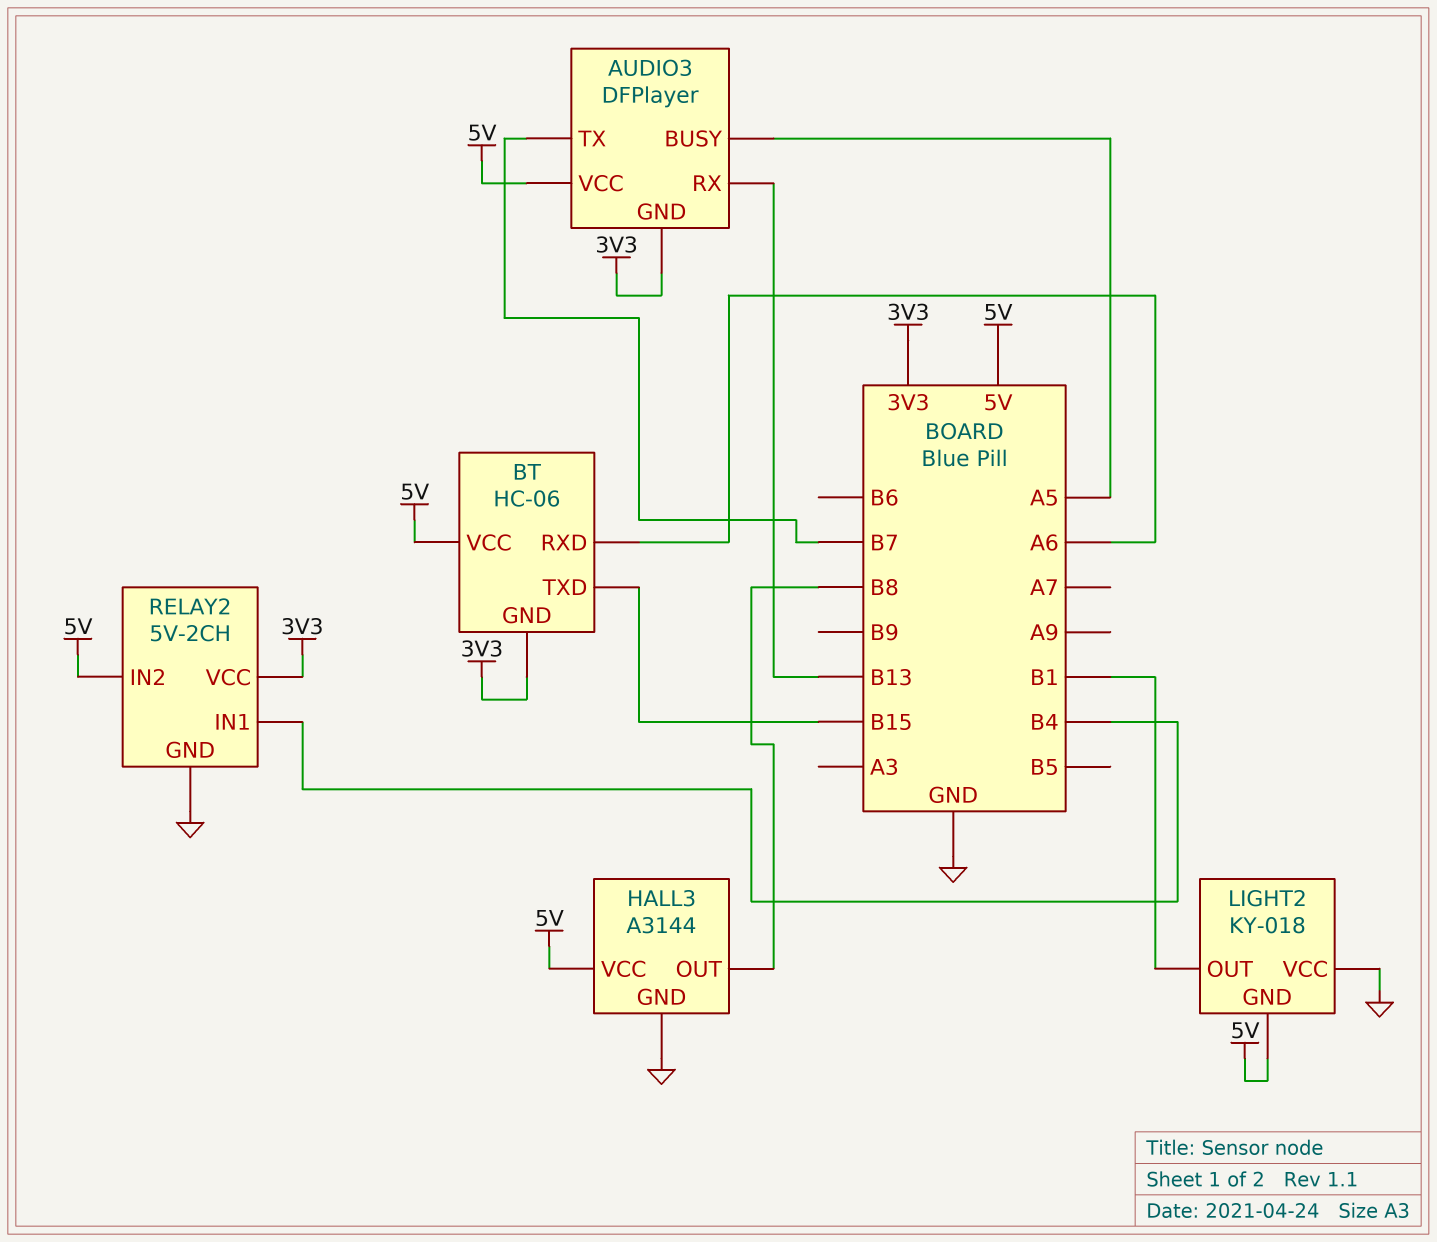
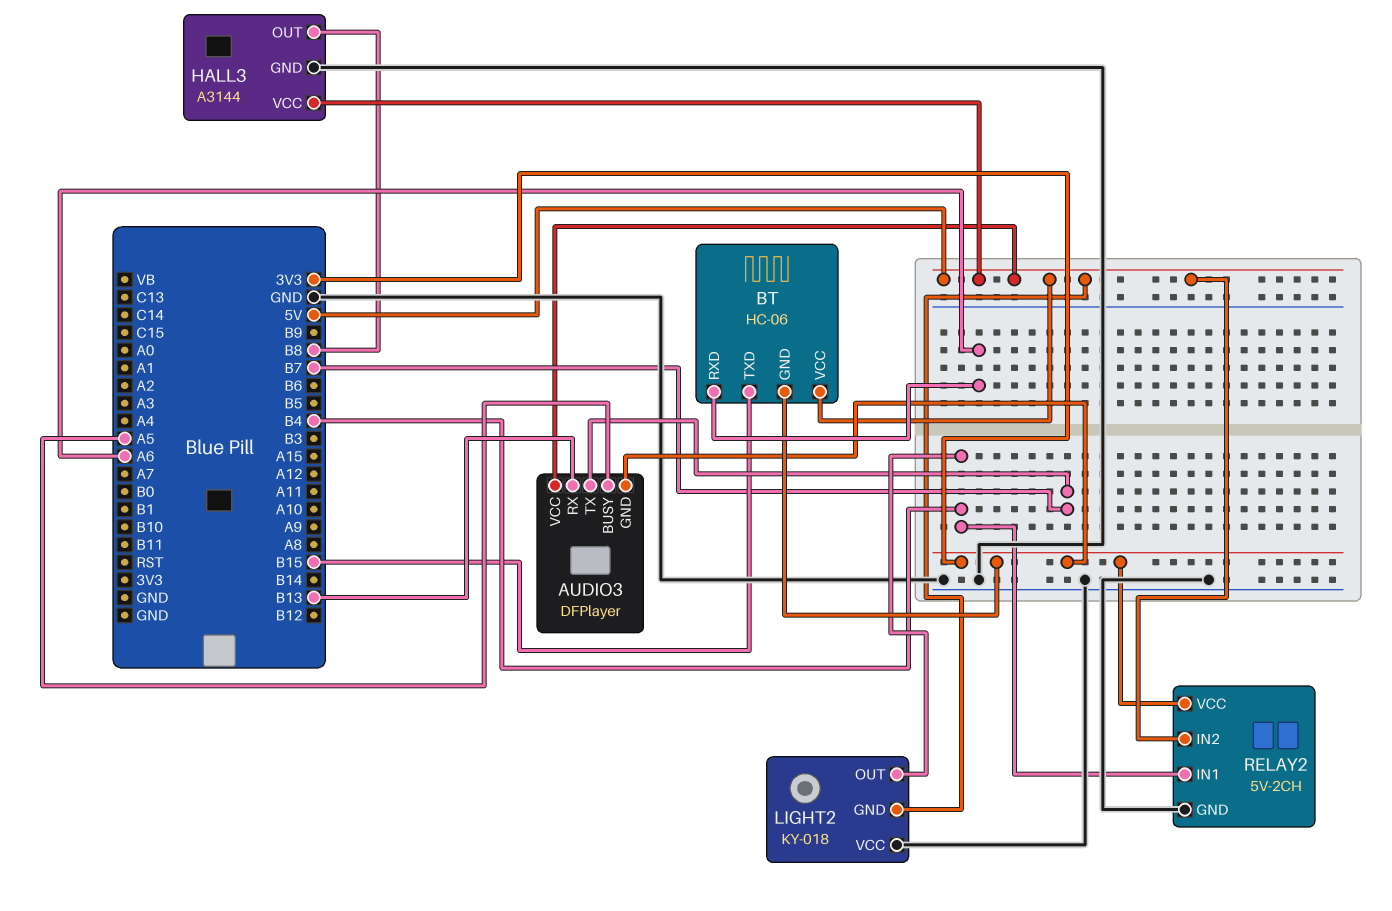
LIGHT2 pin OUT: B1 -> B4

